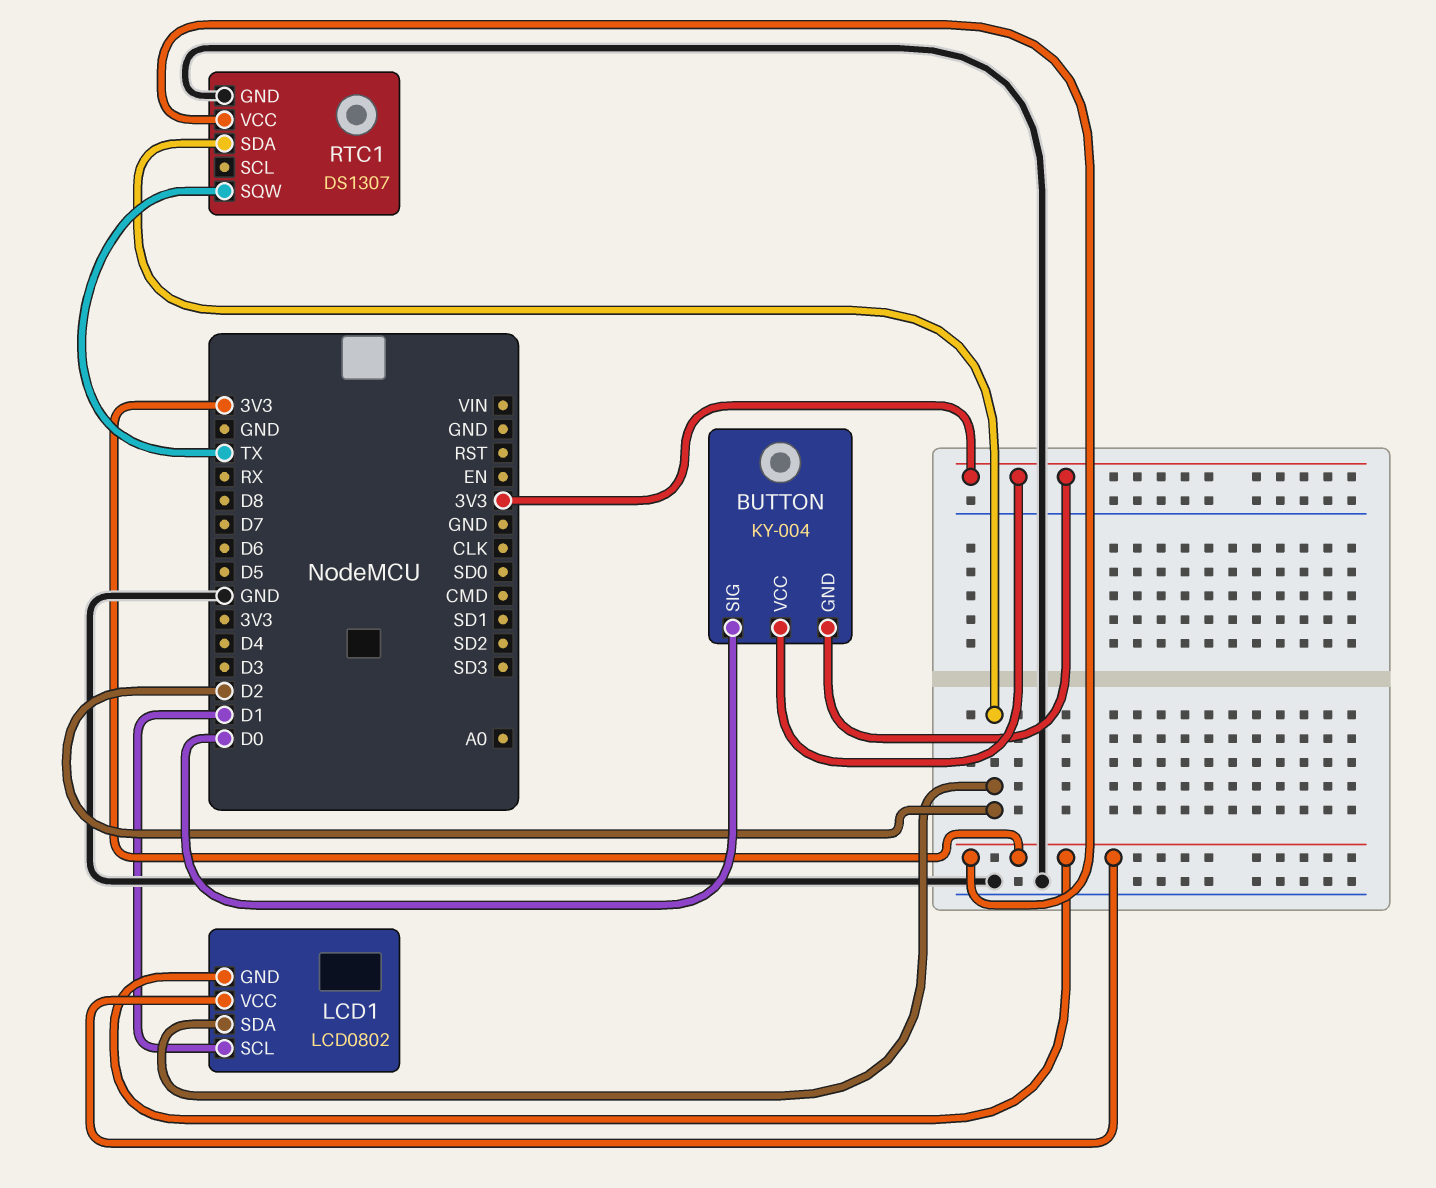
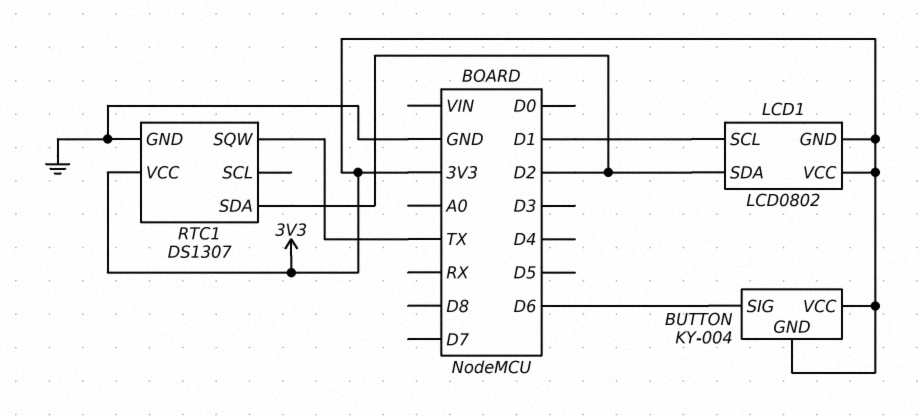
BUTTON pin SIG: D0 -> D6

